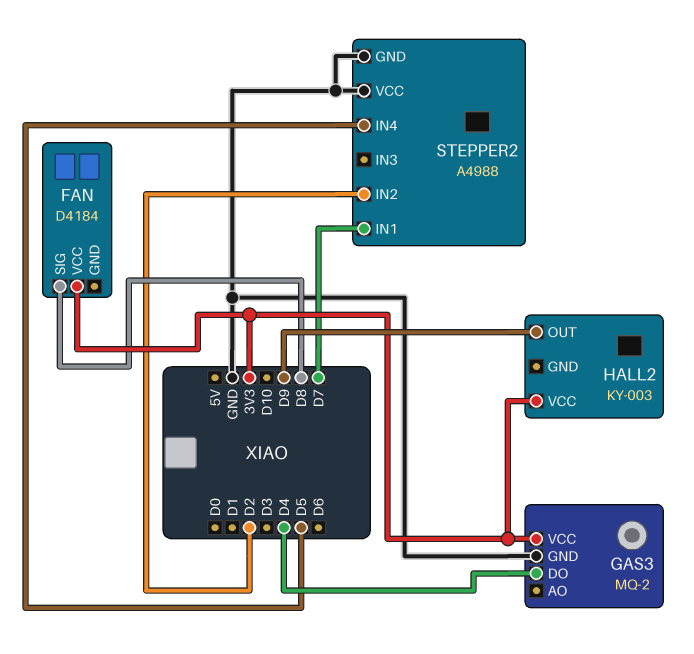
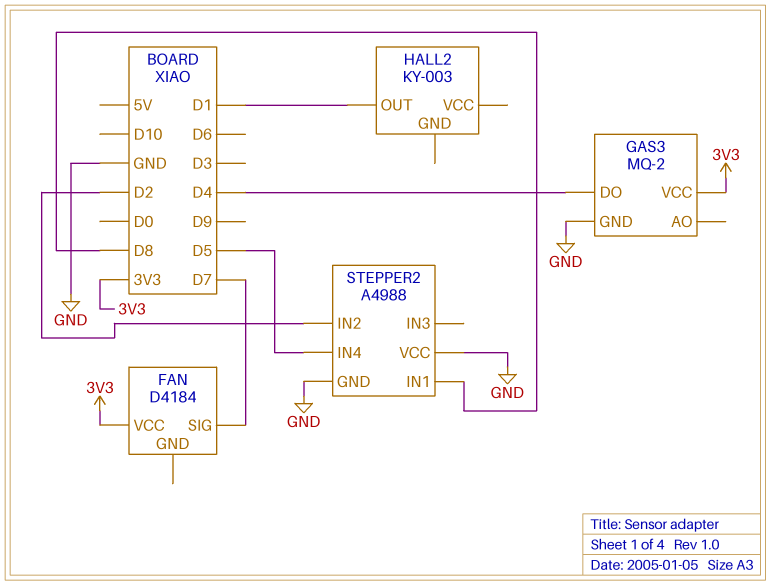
FAN pin SIG: D8 -> D7
HALL2 pin OUT: D9 -> D1
HALL2 pin VCC: 3V3 -> none
STEPPER2 pin IN1: D7 -> D8

